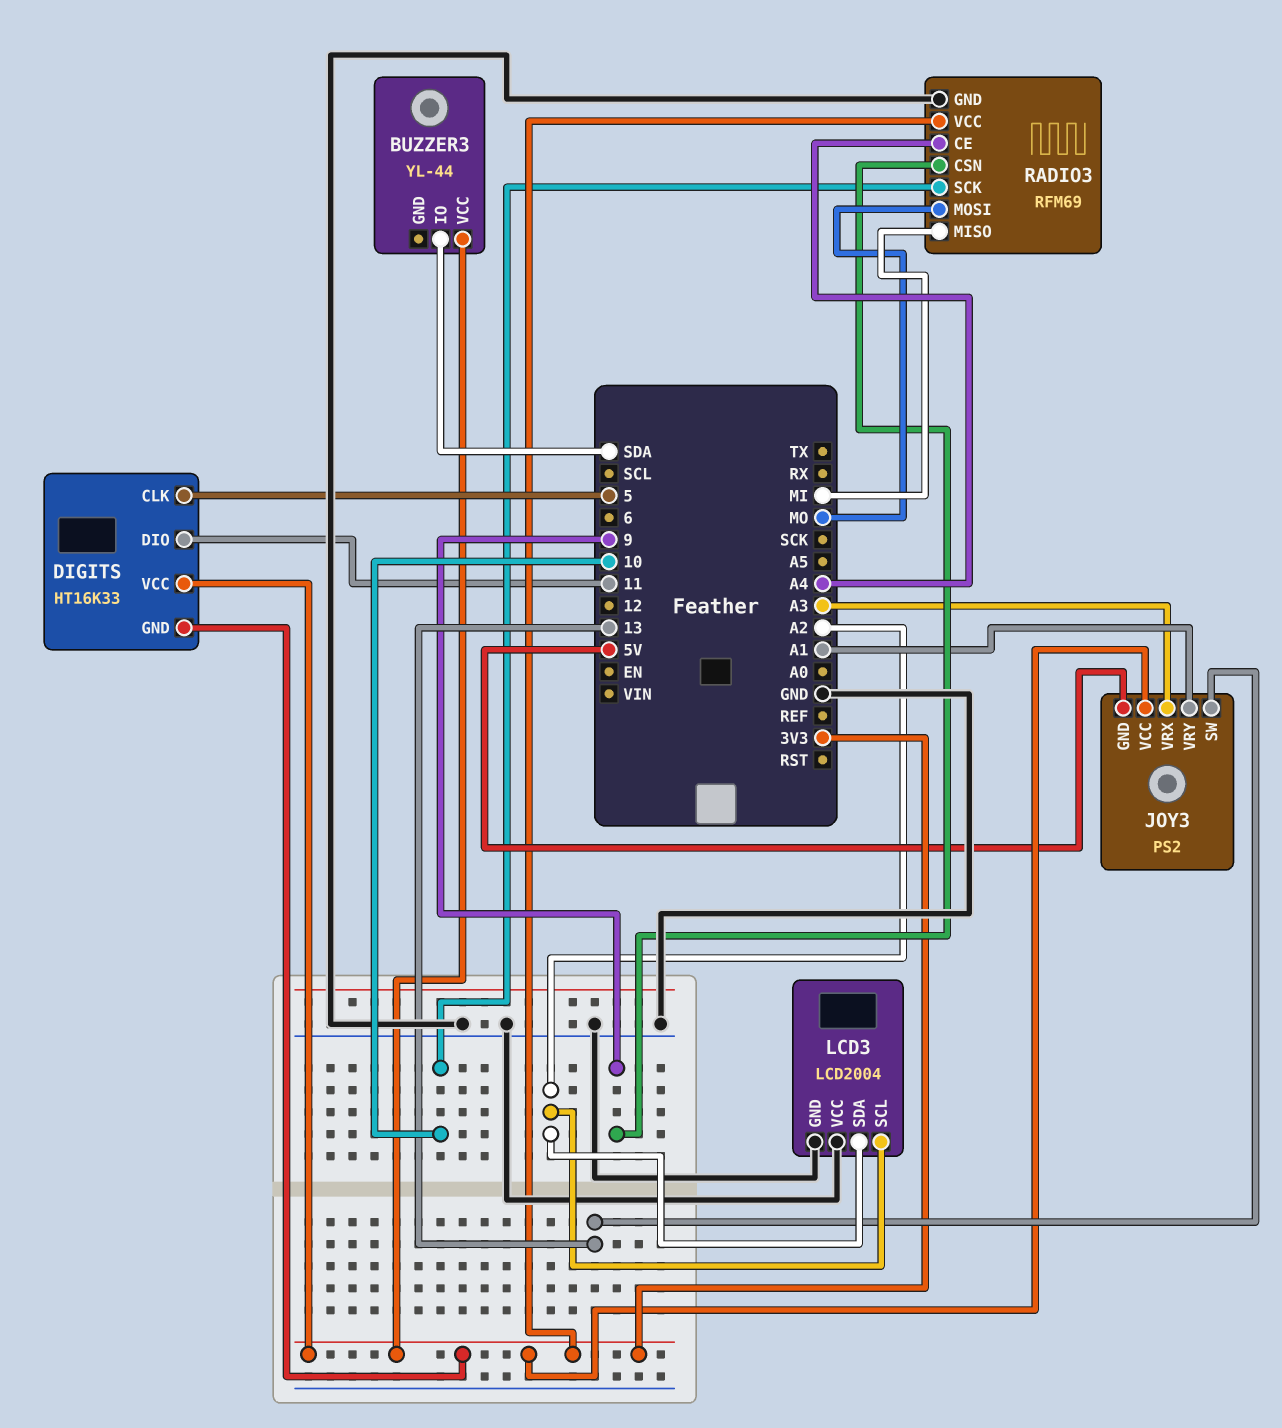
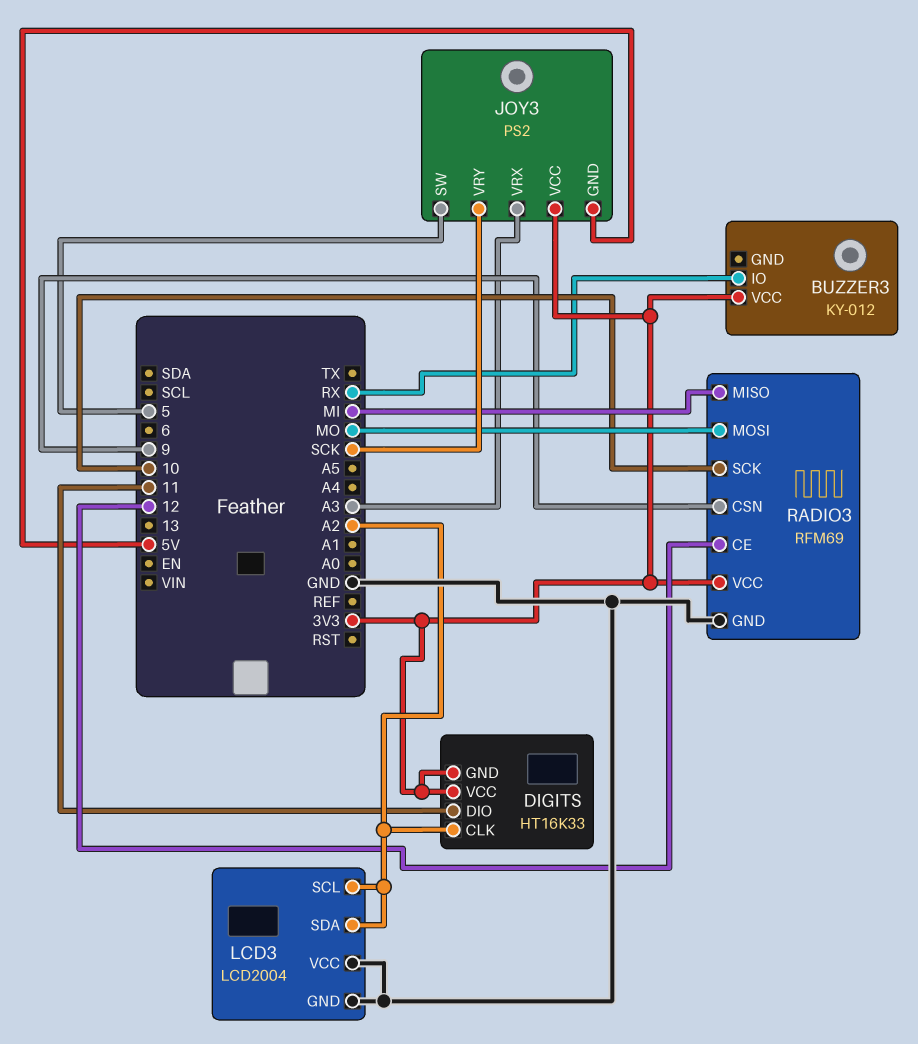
BUZZER3: YL-44 -> KY-012
BUZZER3 pin IO: SDA -> RX
DIGITS pin CLK: 5 -> A2
JOY3 pin SW: 13 -> 5
JOY3 pin VRY: A1 -> SCK
RADIO3 pin CE: A4 -> 12

